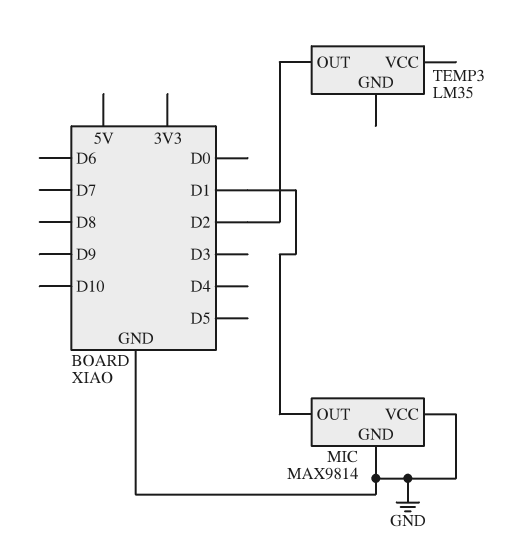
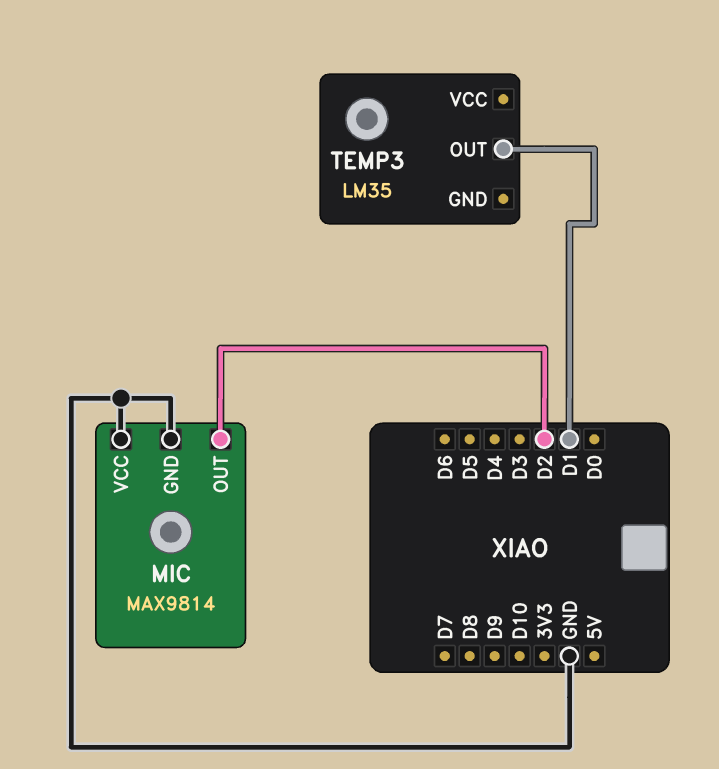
MIC pin OUT: D1 -> D2
TEMP3 pin OUT: D2 -> D1

